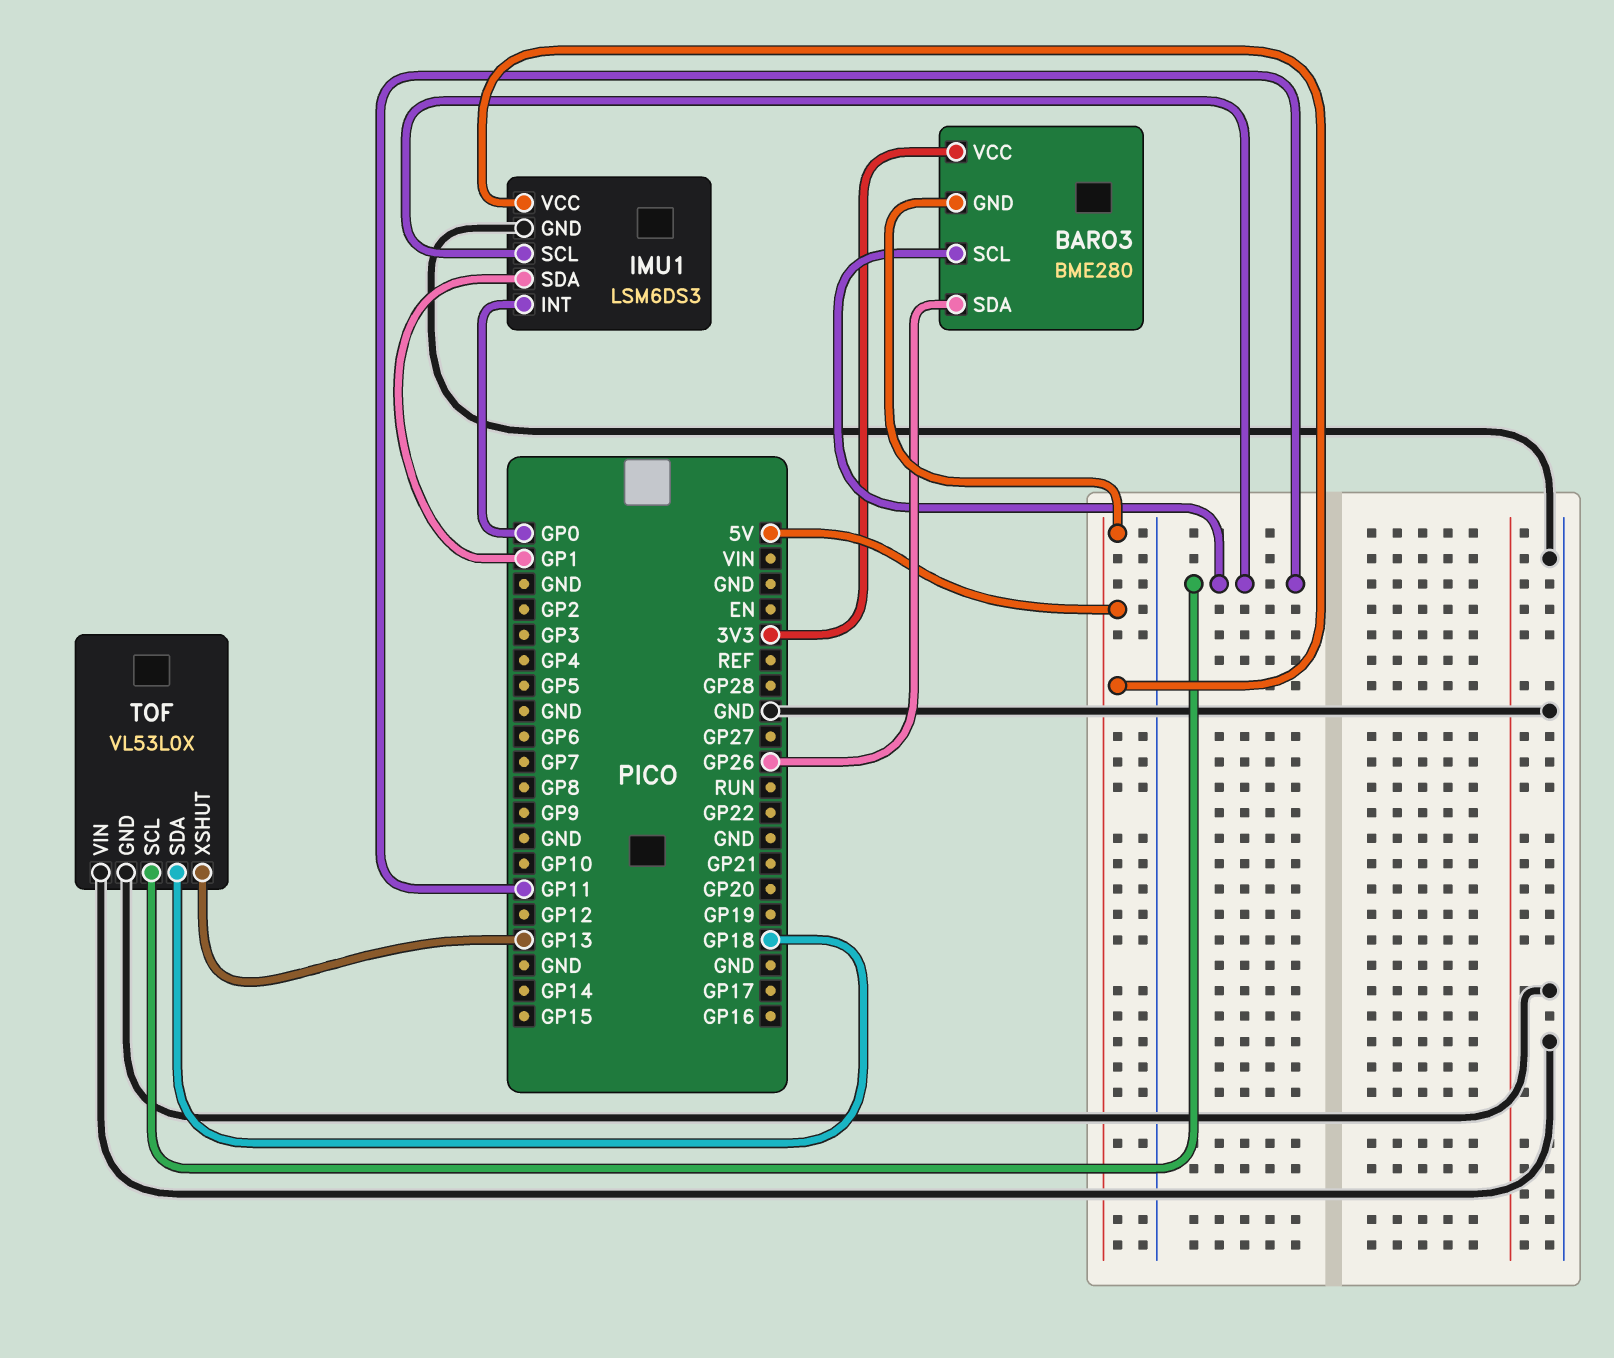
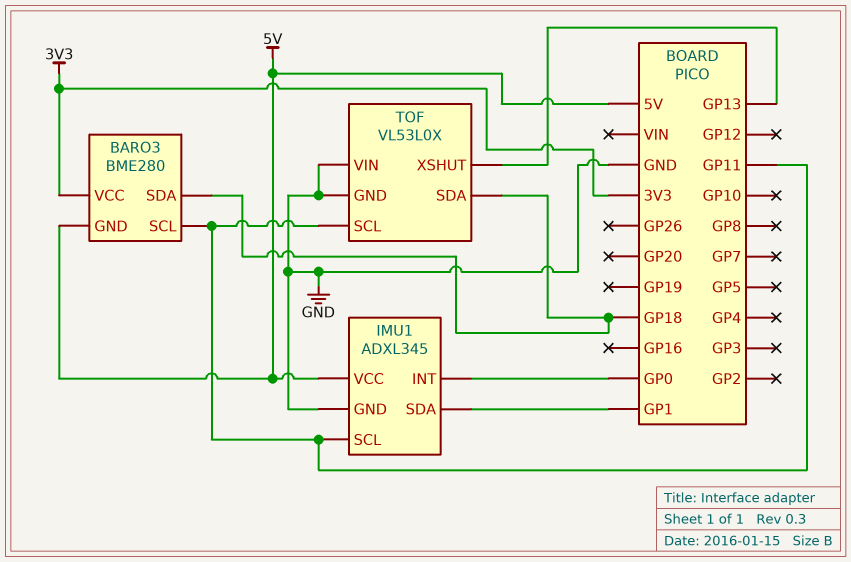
BARO3 pin SDA: GP26 -> GP18
IMU1: LSM6DS3 -> ADXL345

